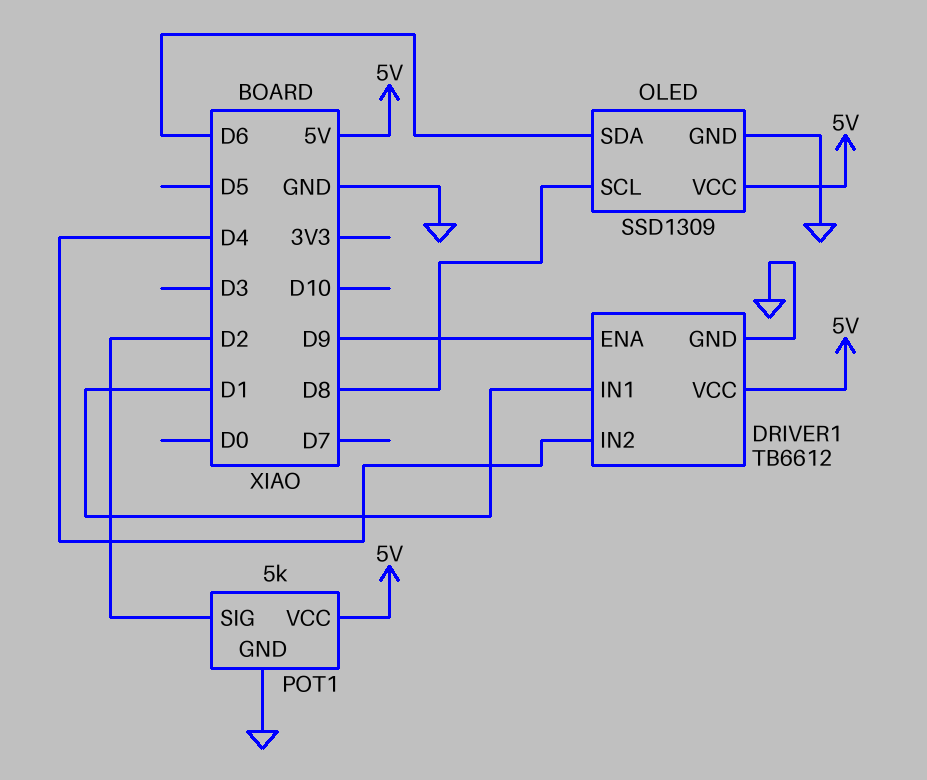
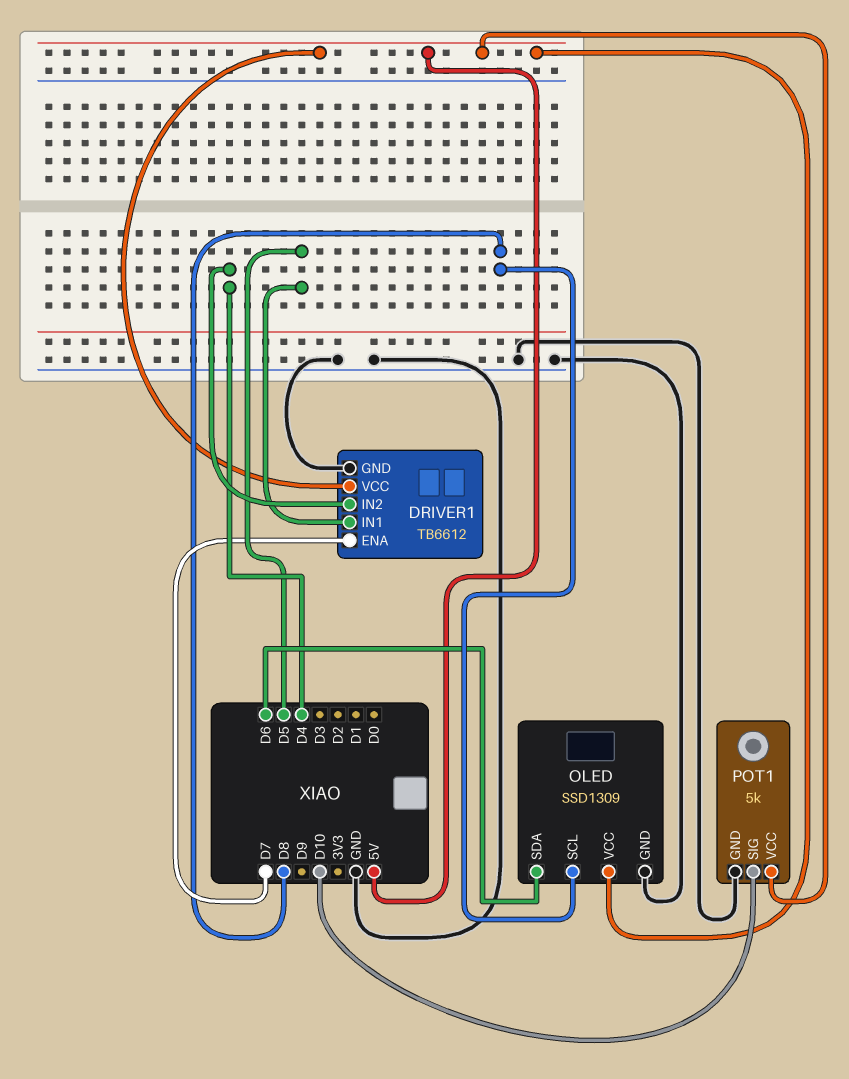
DRIVER1 pin ENA: D9 -> D7
DRIVER1 pin IN1: D1 -> D5
POT1 pin SIG: D2 -> D10

